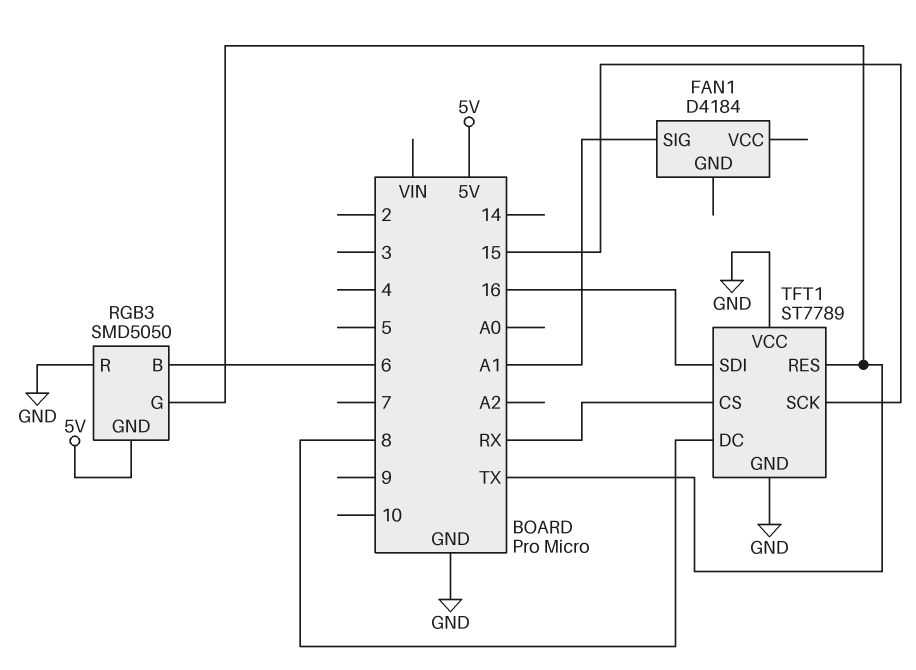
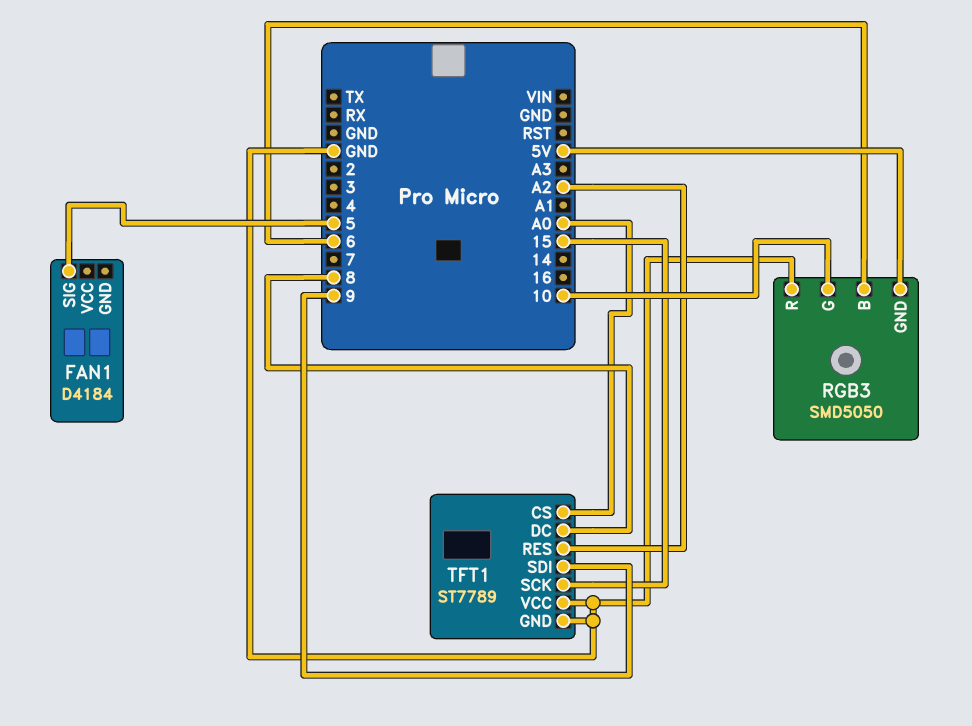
FAN1 pin SIG: A1 -> 5
RGB3 pin G: TX -> 10
TFT1 pin CS: RX -> A0
TFT1 pin RES: TX -> A2
TFT1 pin SDI: 16 -> 9

